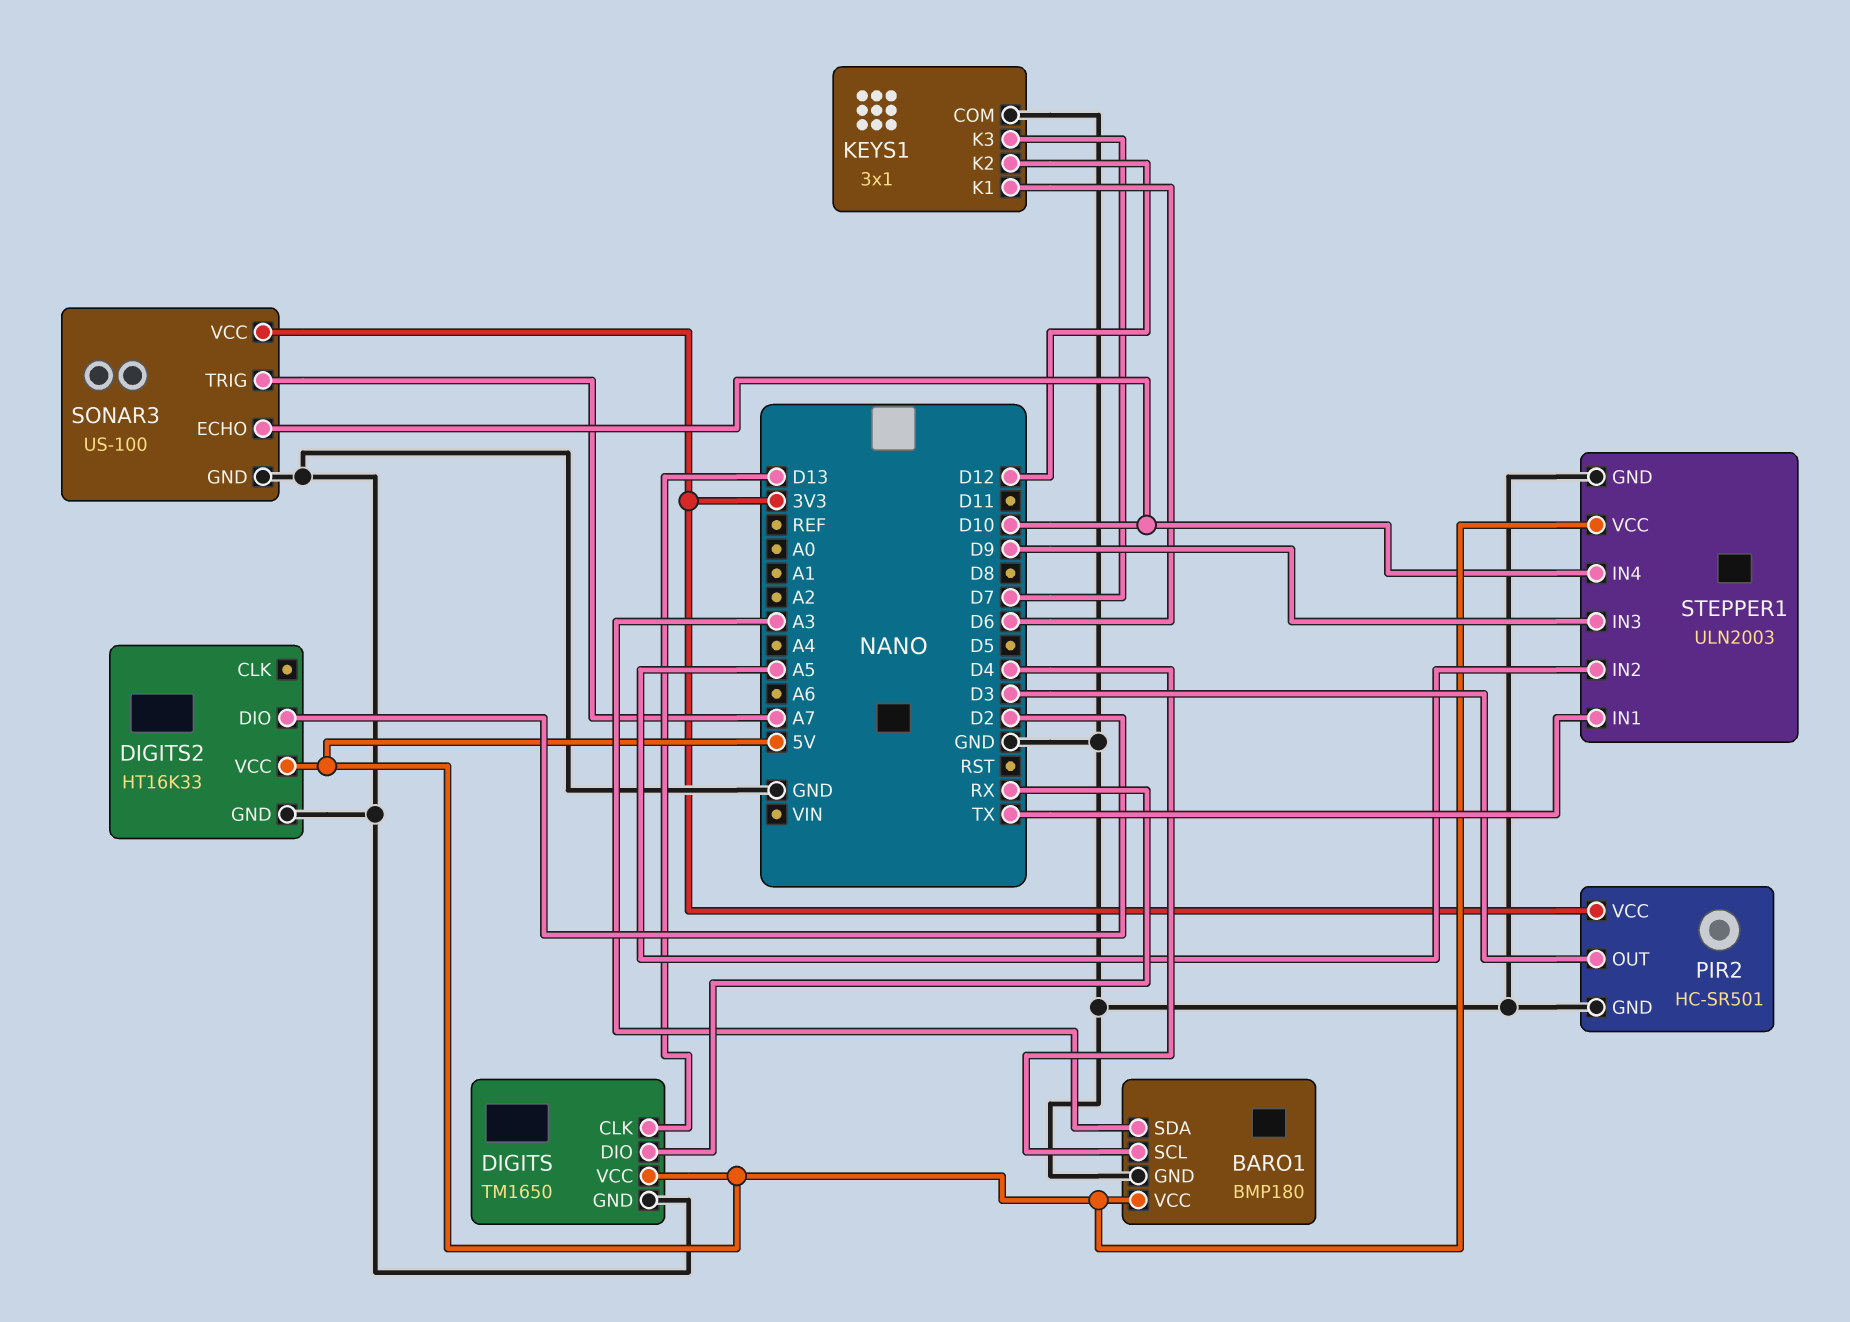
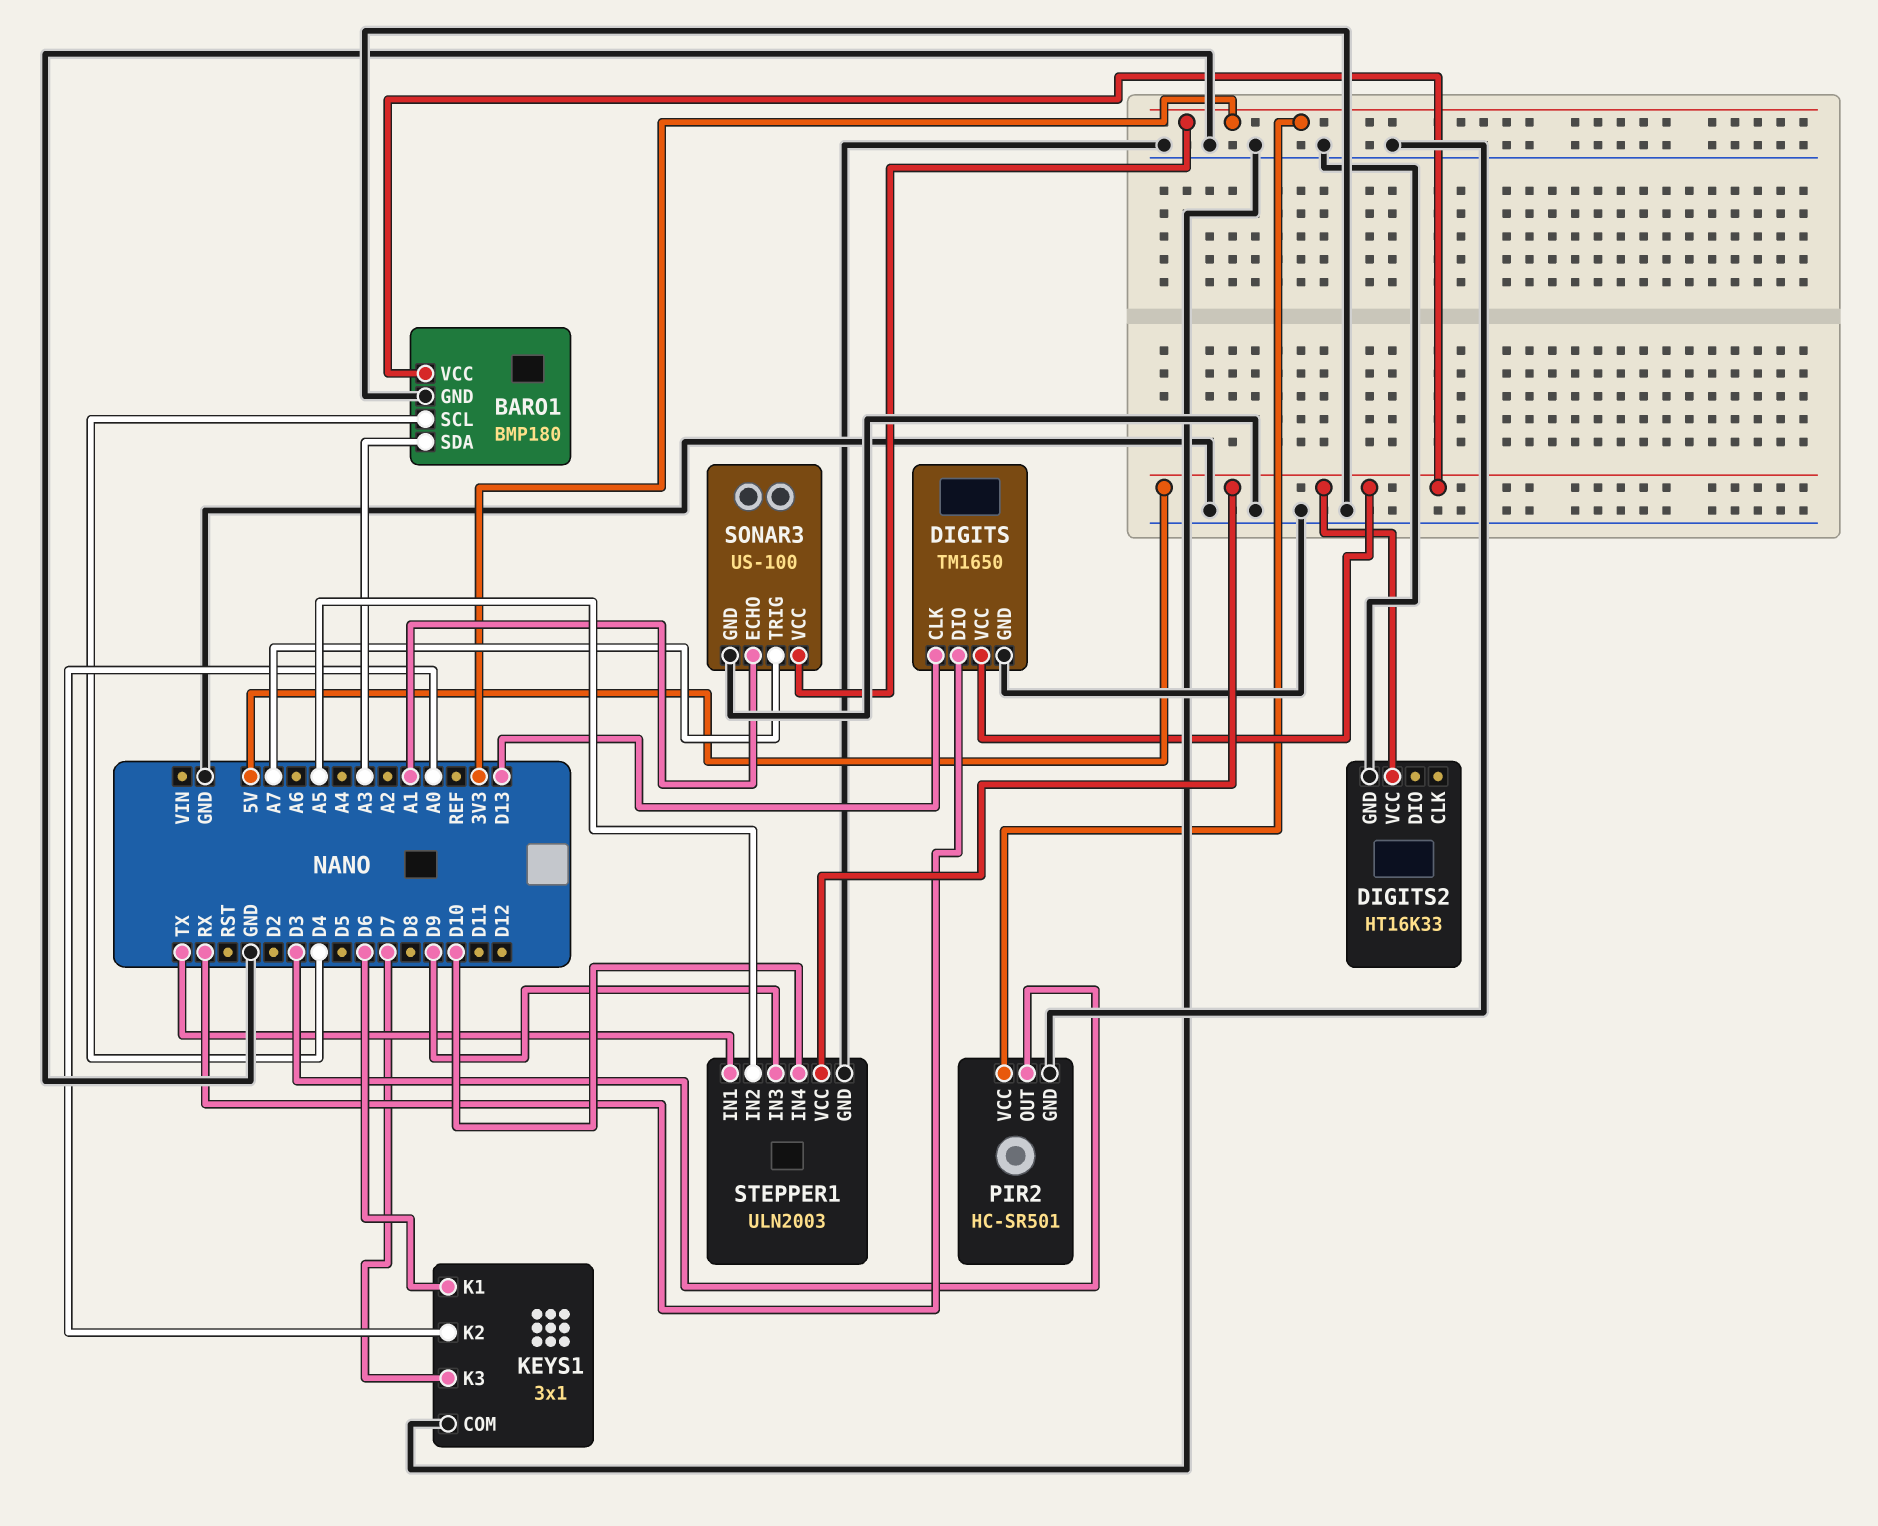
DIGITS2 pin DIO: D2 -> none
KEYS1 pin K2: D12 -> A0
SONAR3 pin ECHO: D10 -> A1

